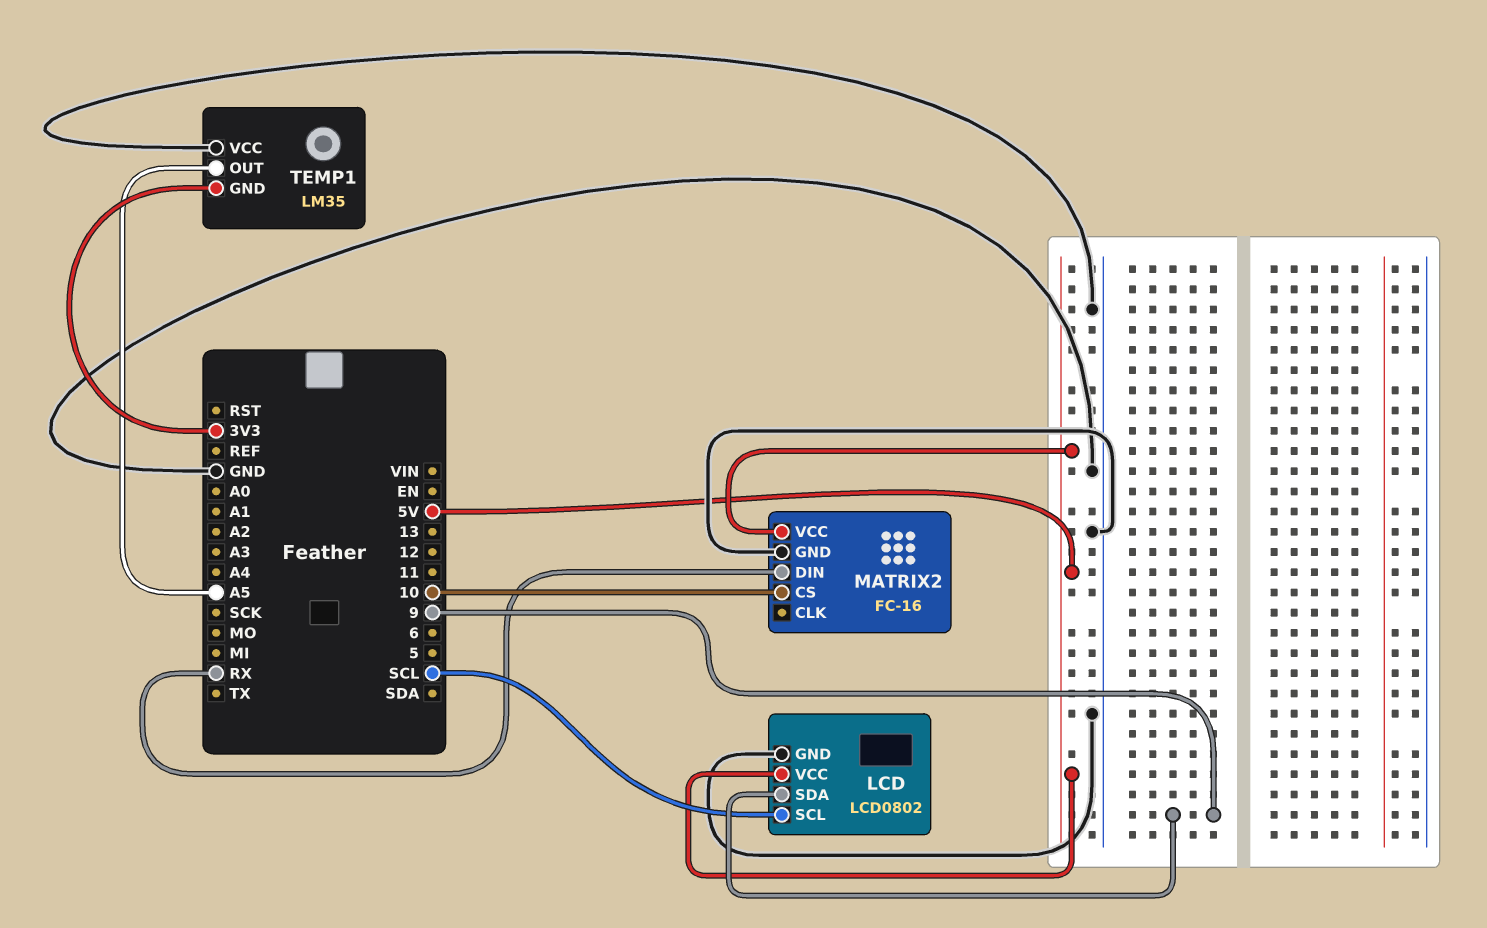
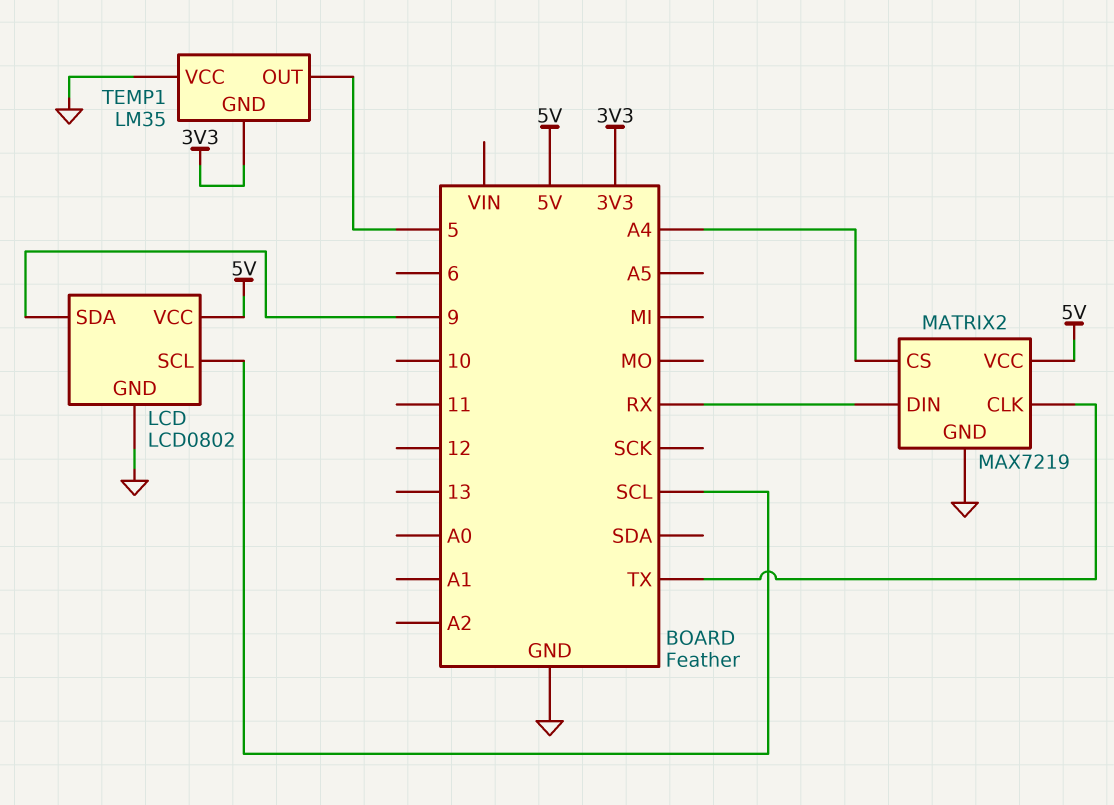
MATRIX2: FC-16 -> MAX7219
MATRIX2 pin CLK: none -> TX
MATRIX2 pin CS: 10 -> A4
TEMP1 pin OUT: A5 -> 5

